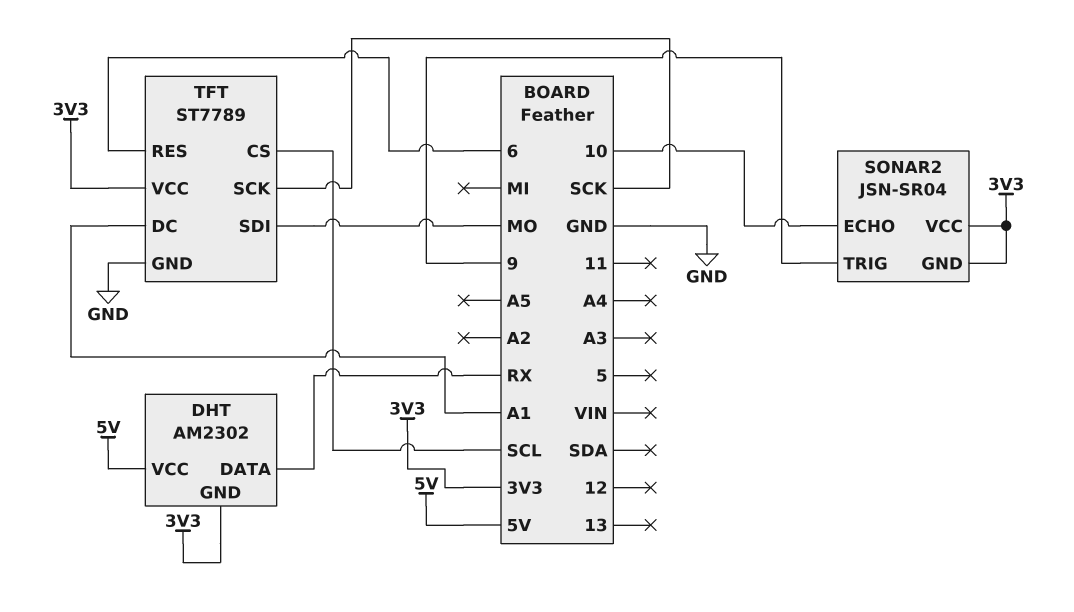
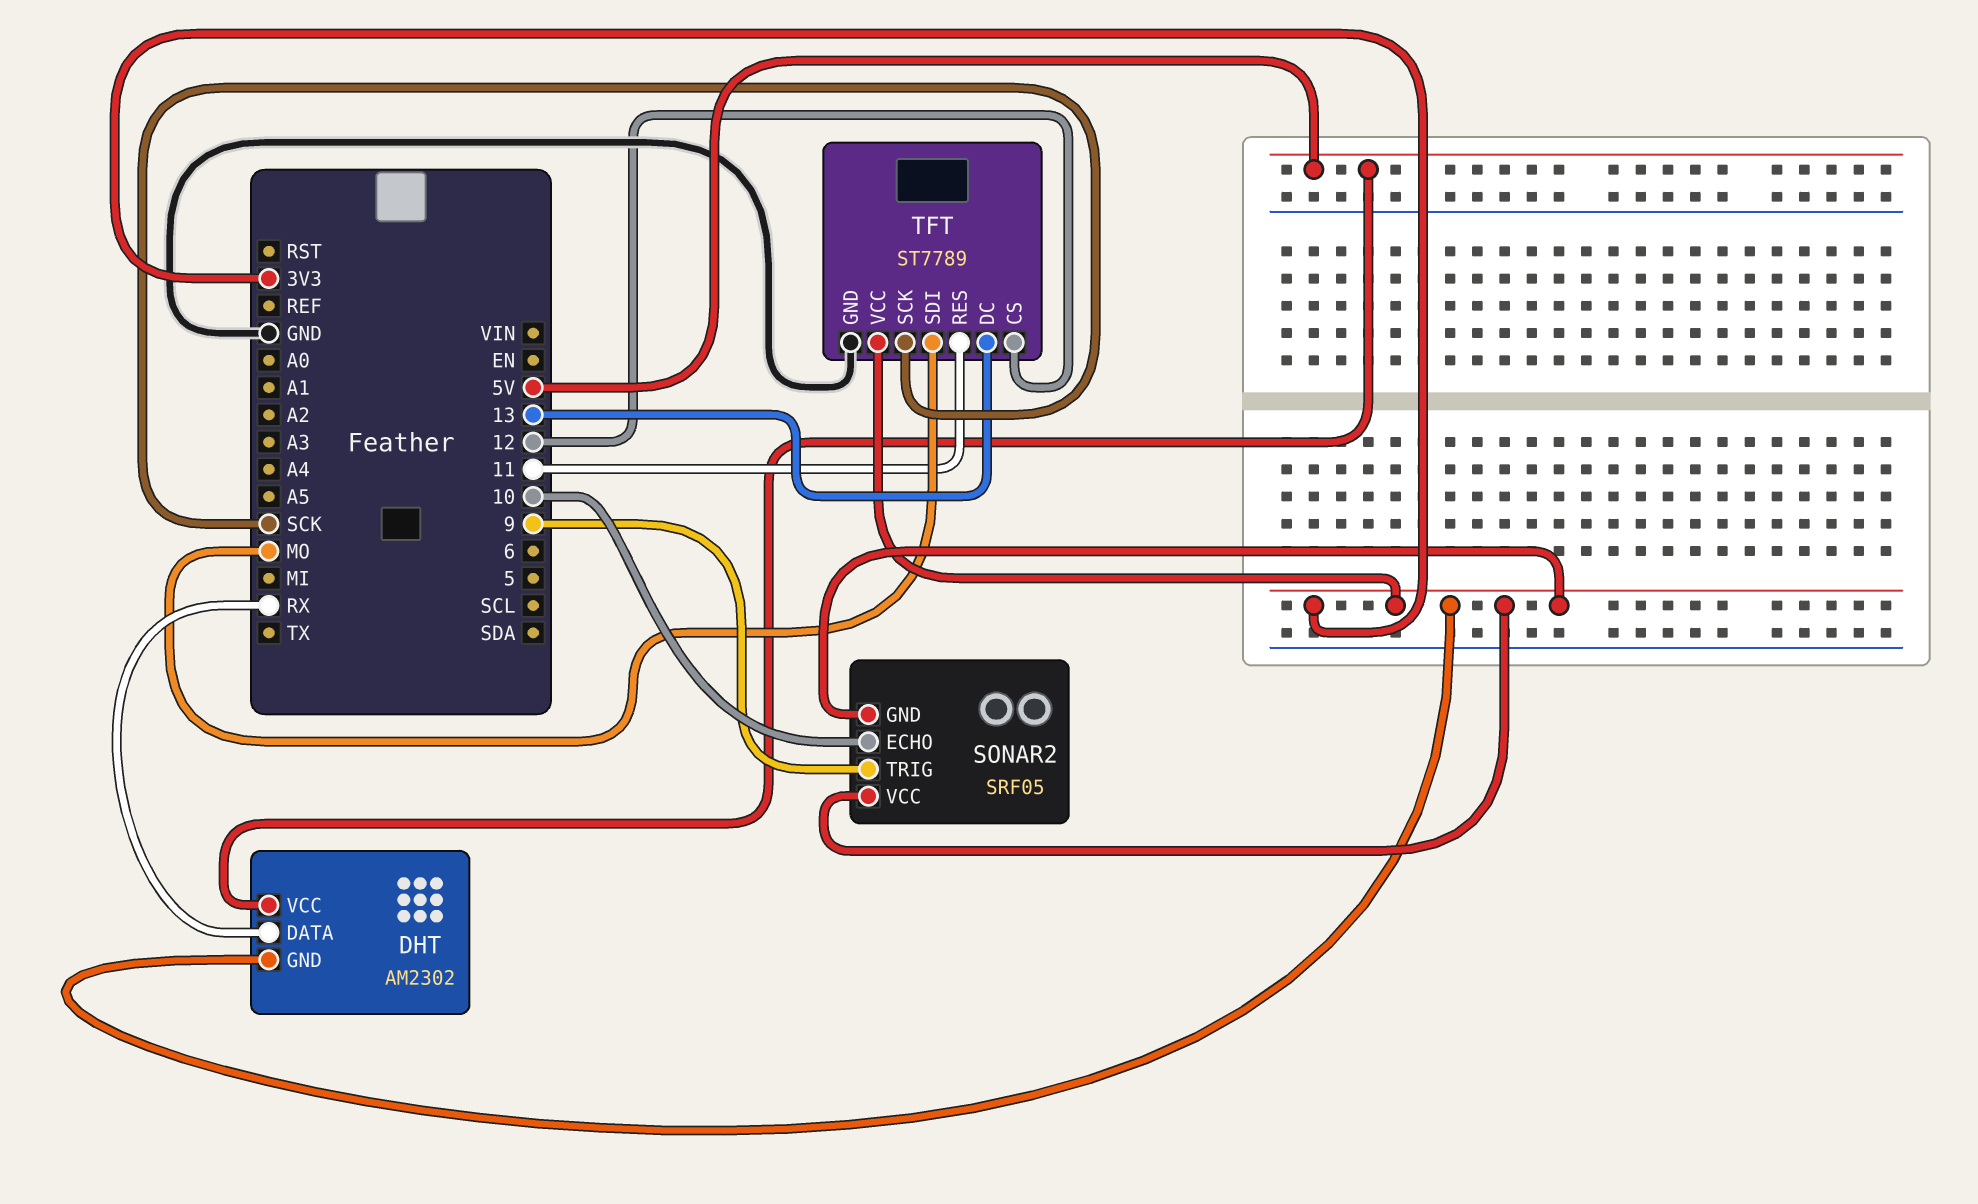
SONAR2: JSN-SR04 -> SRF05
TFT pin CS: SCL -> 12
TFT pin DC: A1 -> 13
TFT pin RES: 6 -> 11

